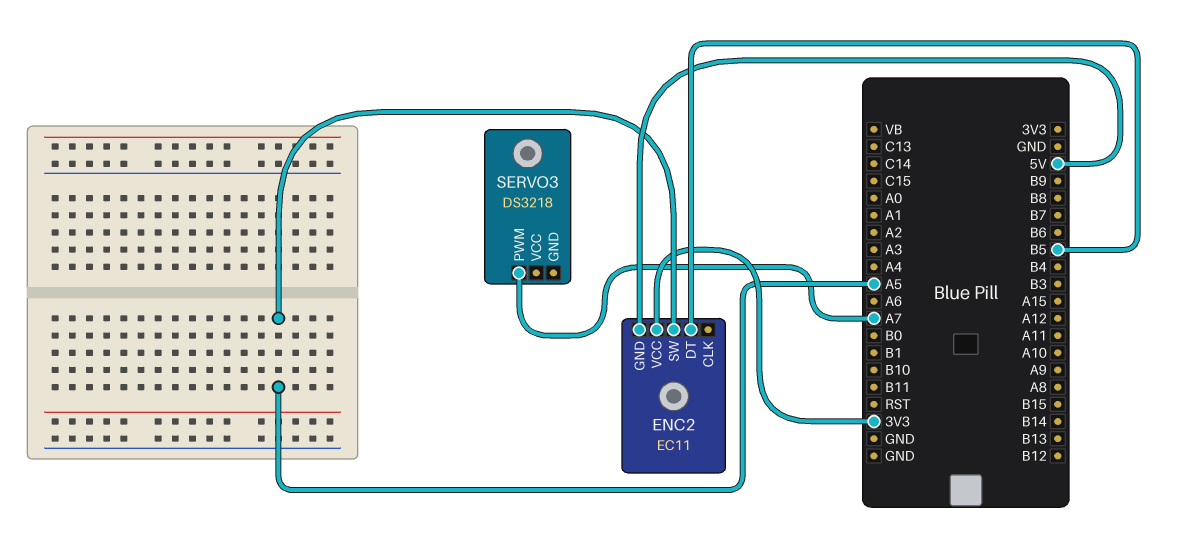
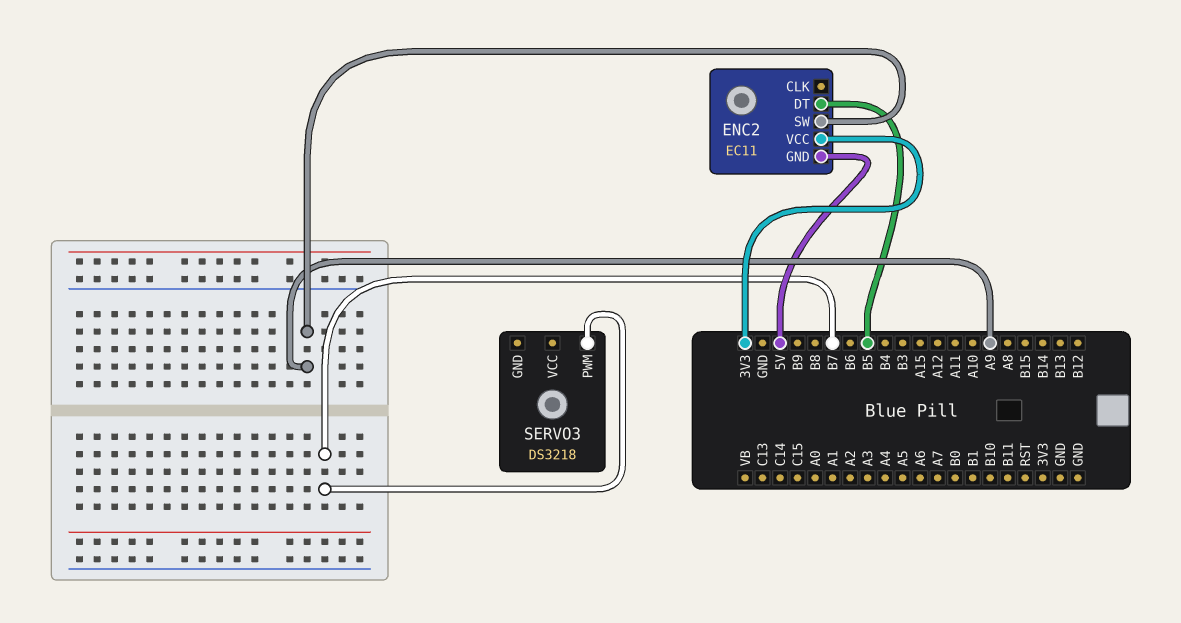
ENC2 pin SW: A5 -> A9
SERVO3 pin PWM: A7 -> B7

